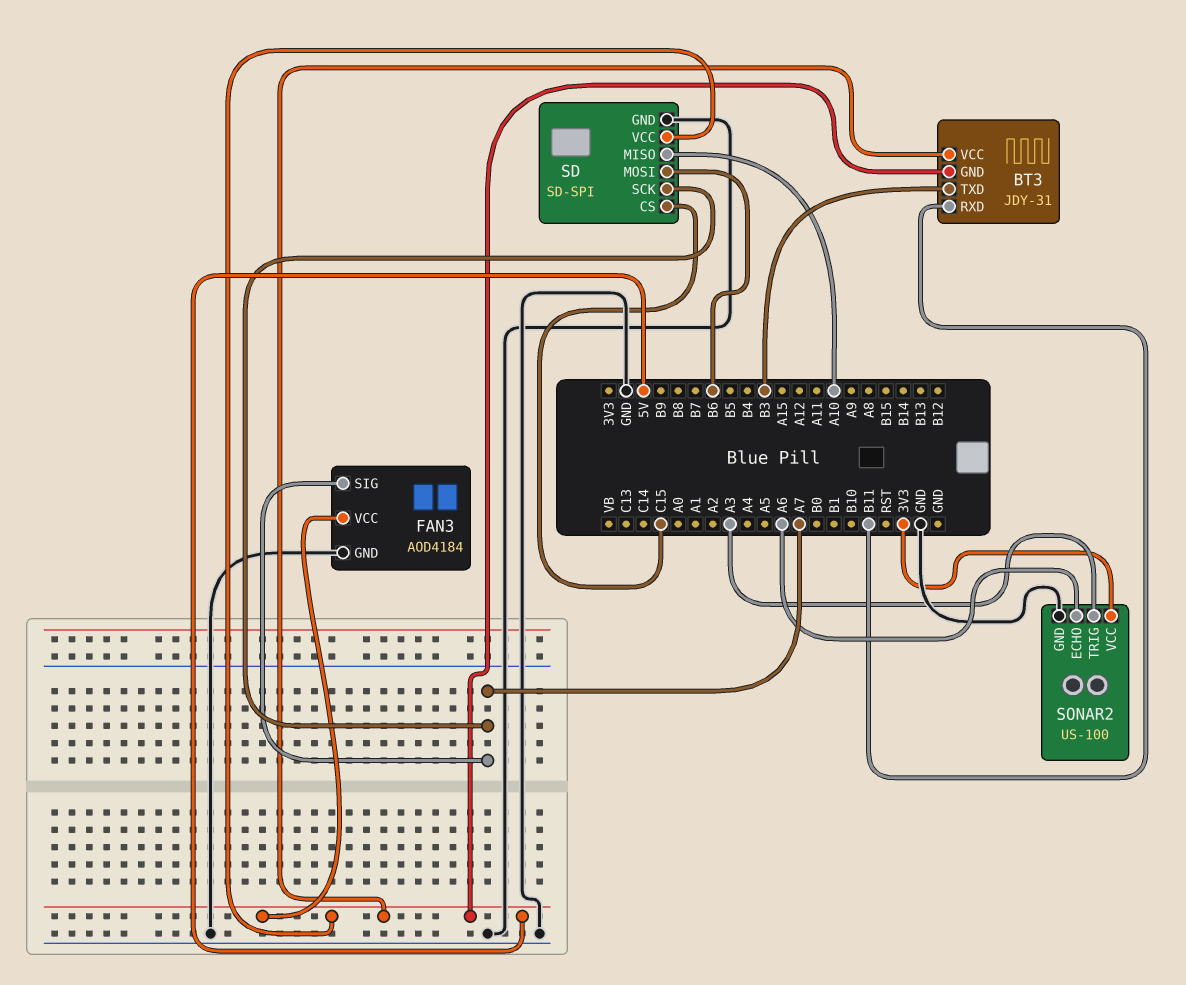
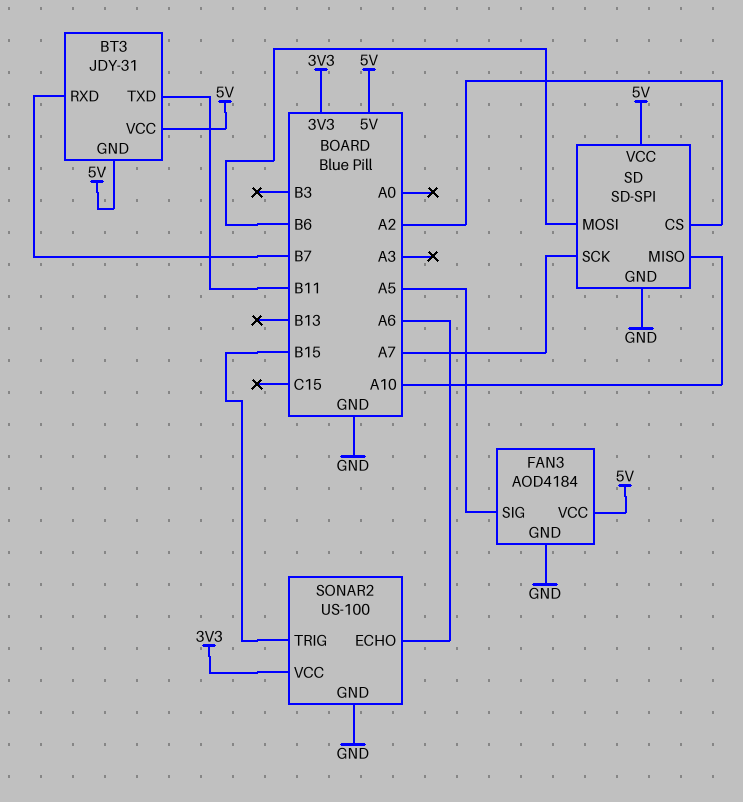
BT3 pin RXD: B11 -> B7
BT3 pin TXD: B3 -> B11
FAN3 pin SIG: A7 -> A5
SD pin CS: C15 -> A2
SONAR2 pin TRIG: A3 -> B15

